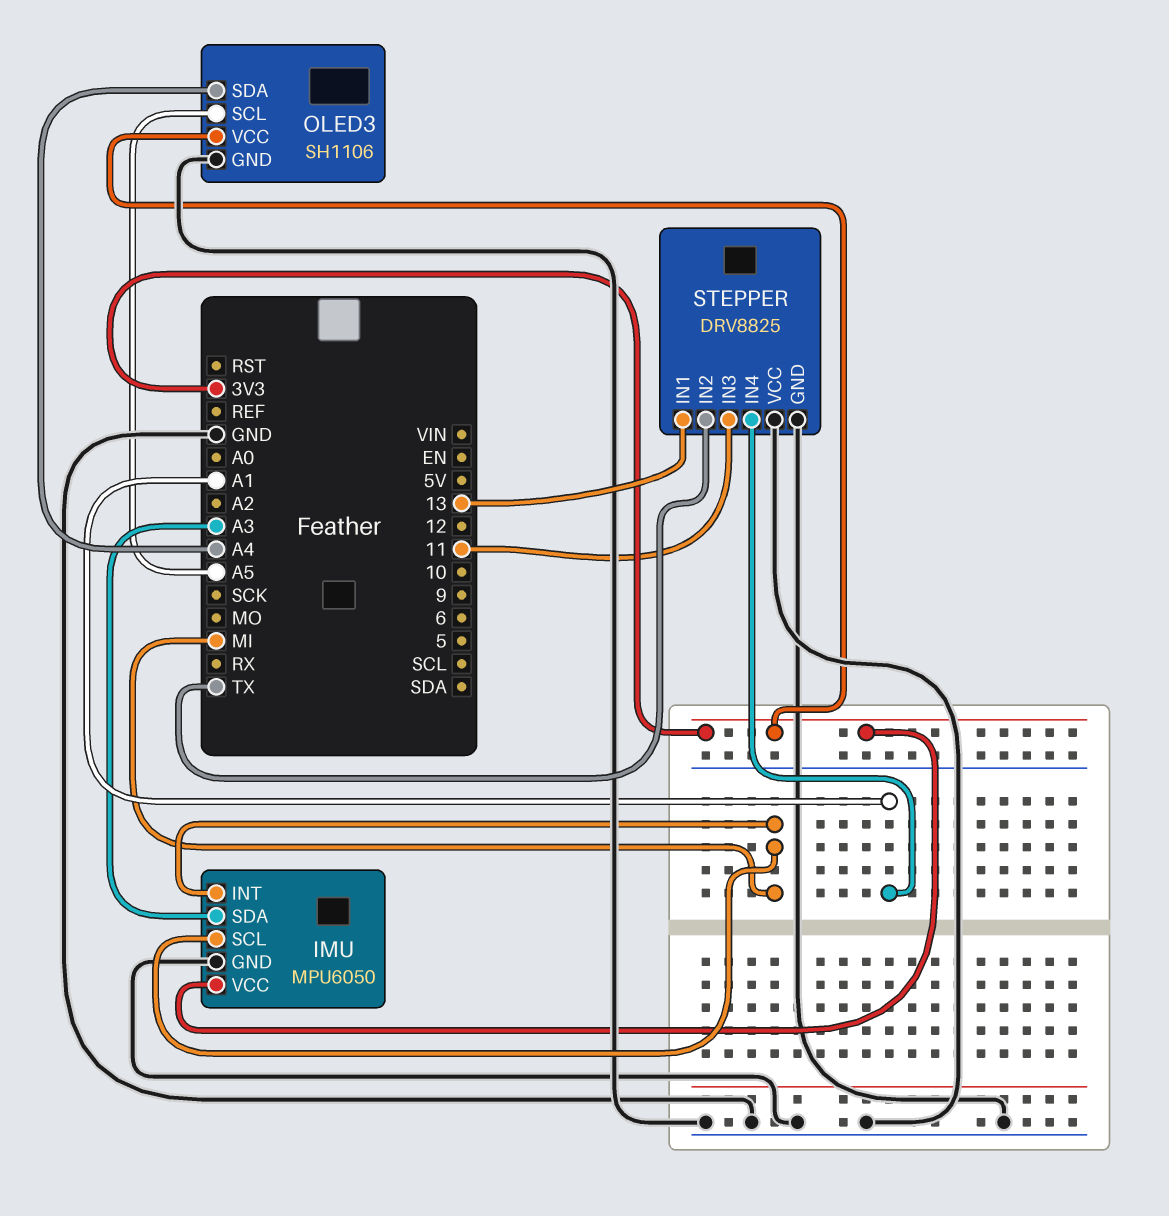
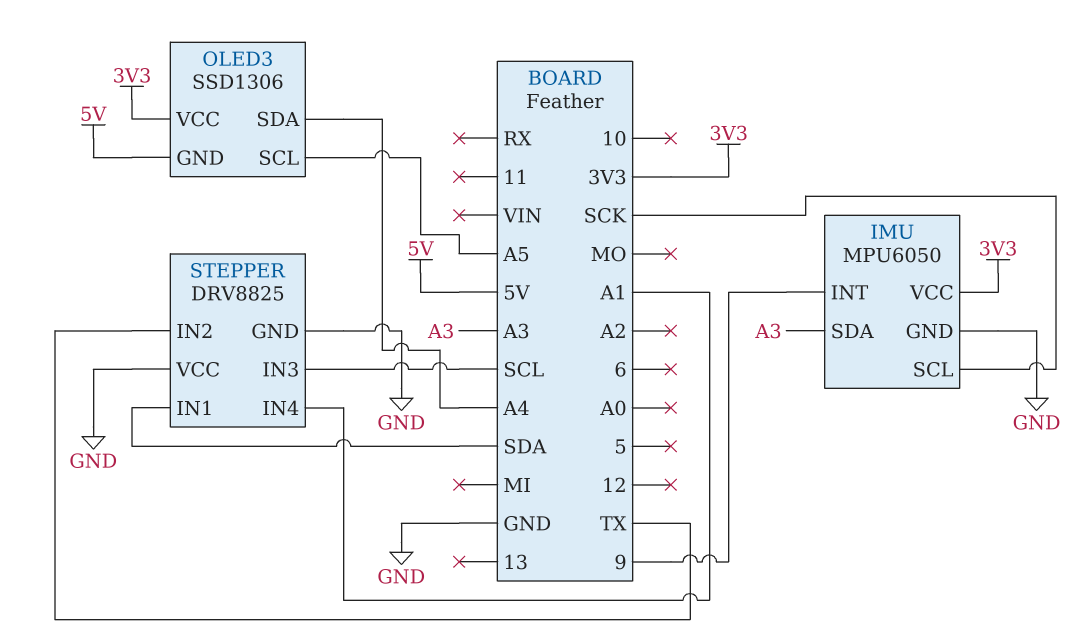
IMU pin INT: MI -> 9
IMU pin SCL: MI -> SCK
OLED3: SH1106 -> SSD1306
OLED3 pin GND: GND -> 5V
STEPPER pin IN1: 13 -> SDA
STEPPER pin IN3: 11 -> SCL

